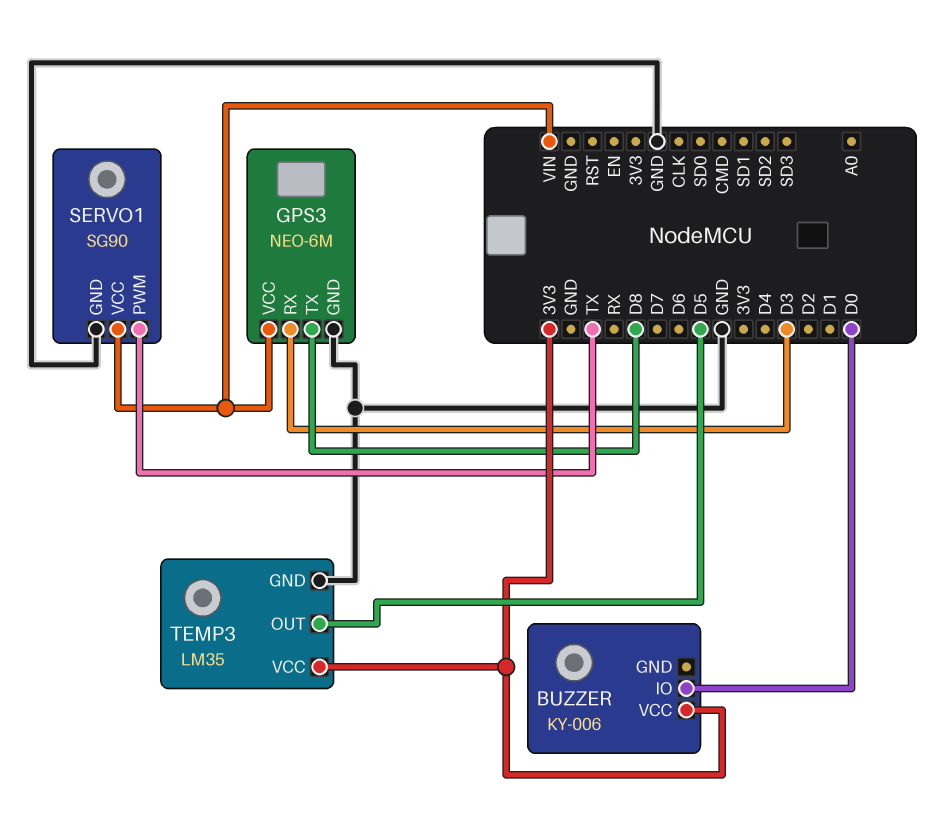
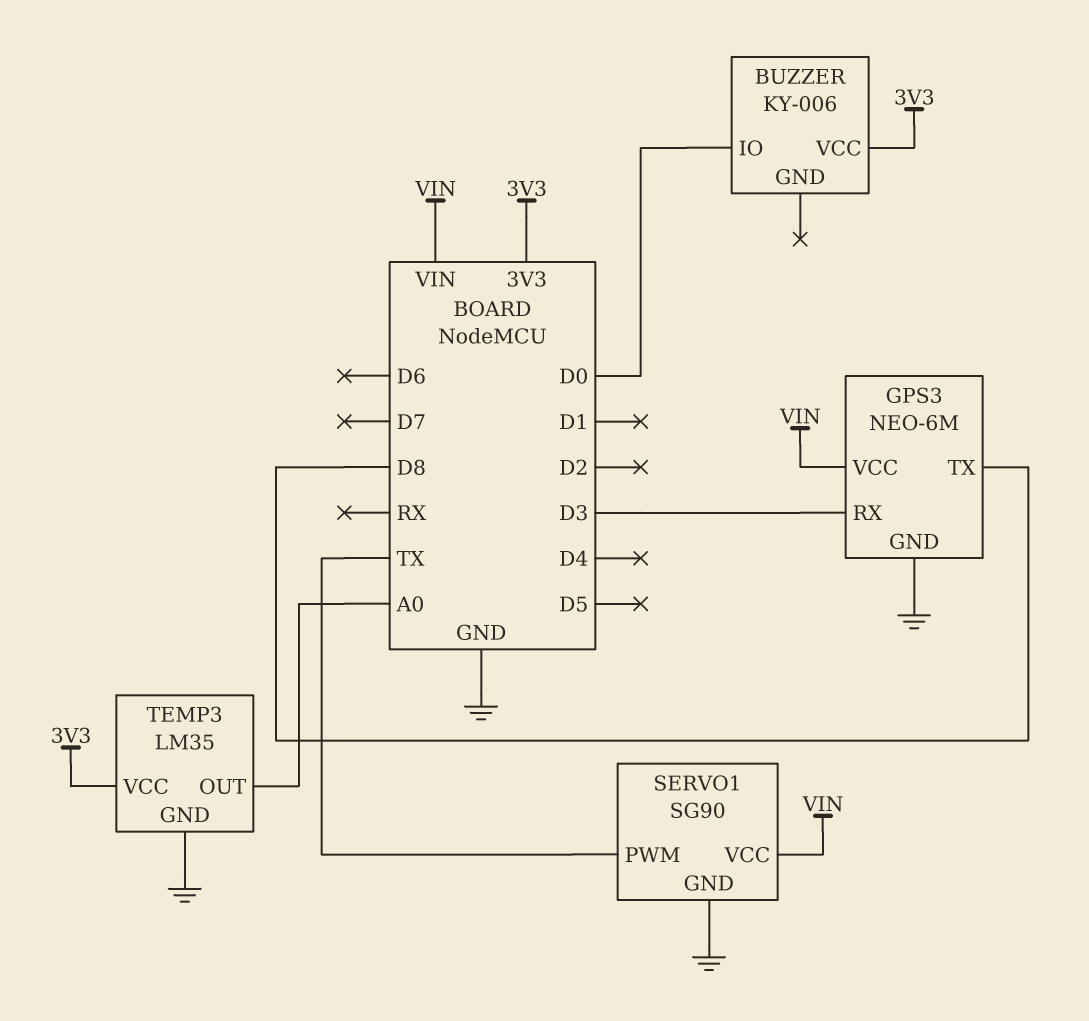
TEMP3 pin OUT: D5 -> A0

